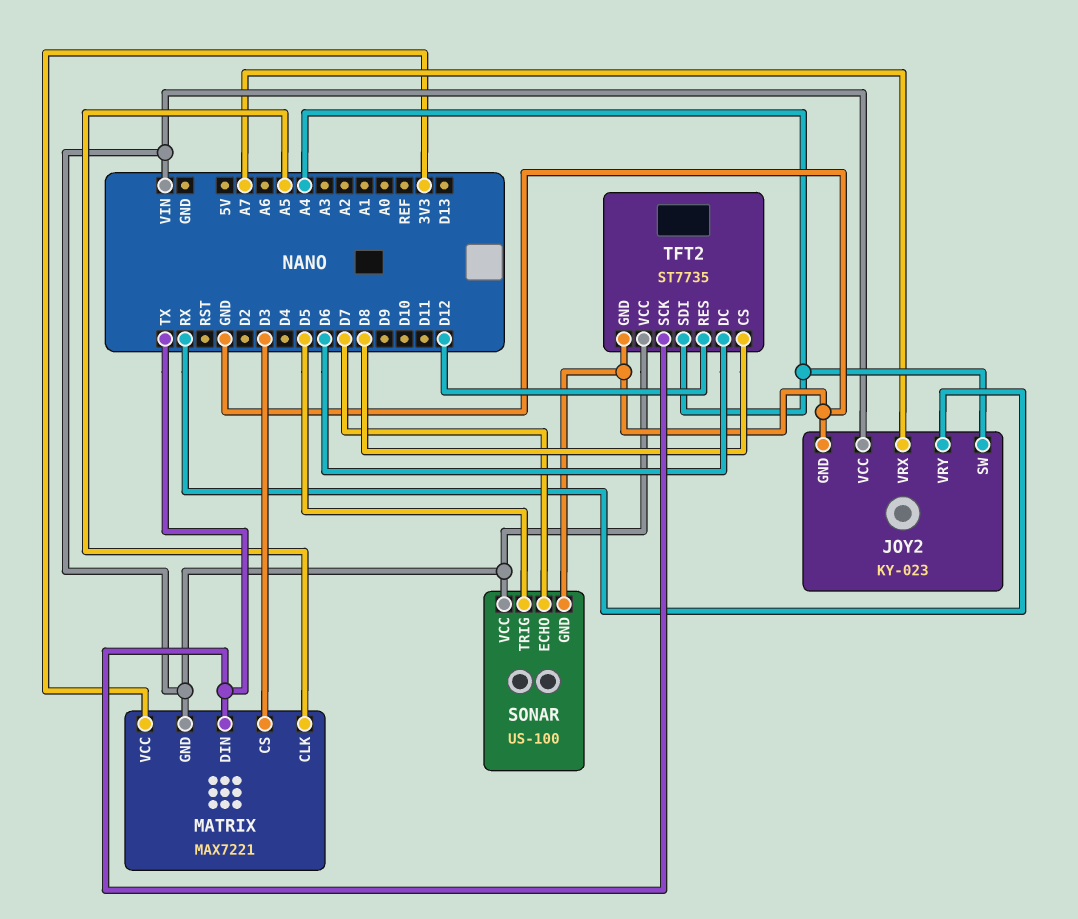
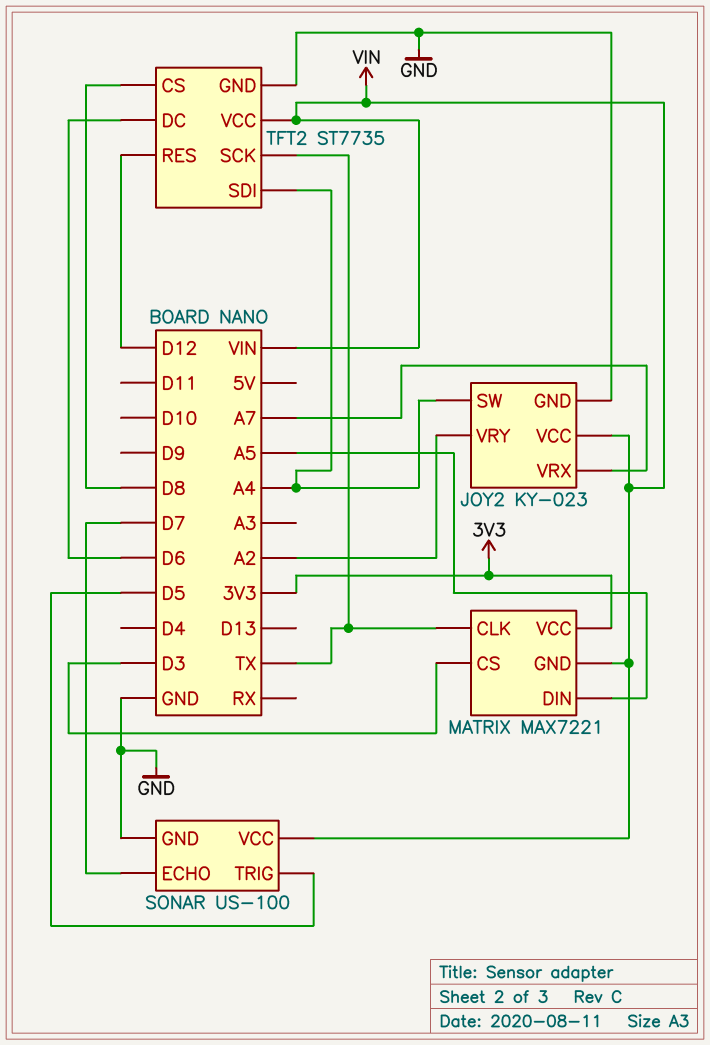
JOY2 pin VRY: RX -> A2
MATRIX pin CLK: A5 -> TX
MATRIX pin DIN: TX -> A5

